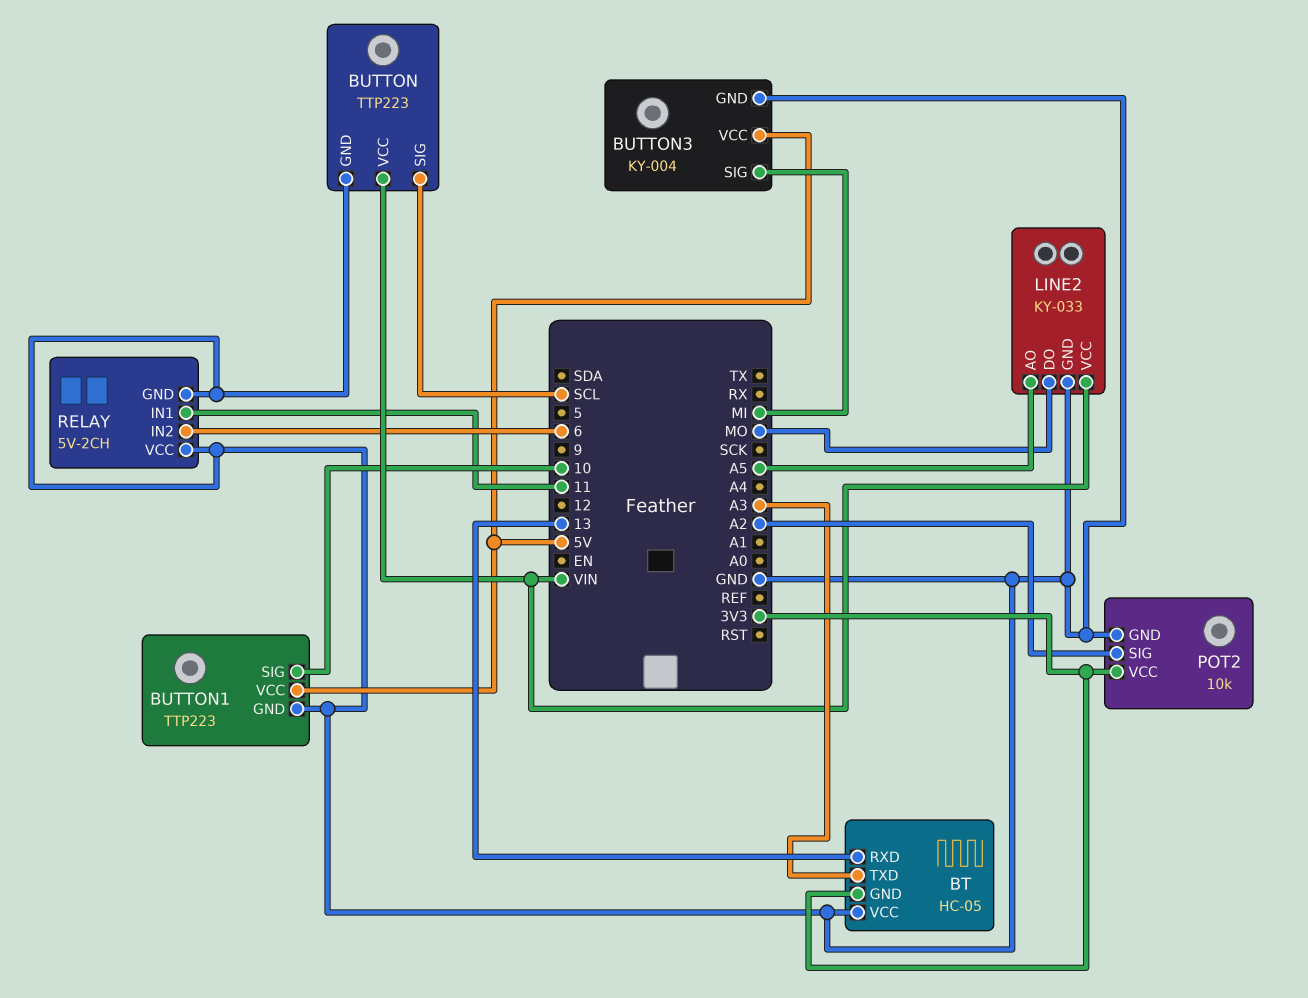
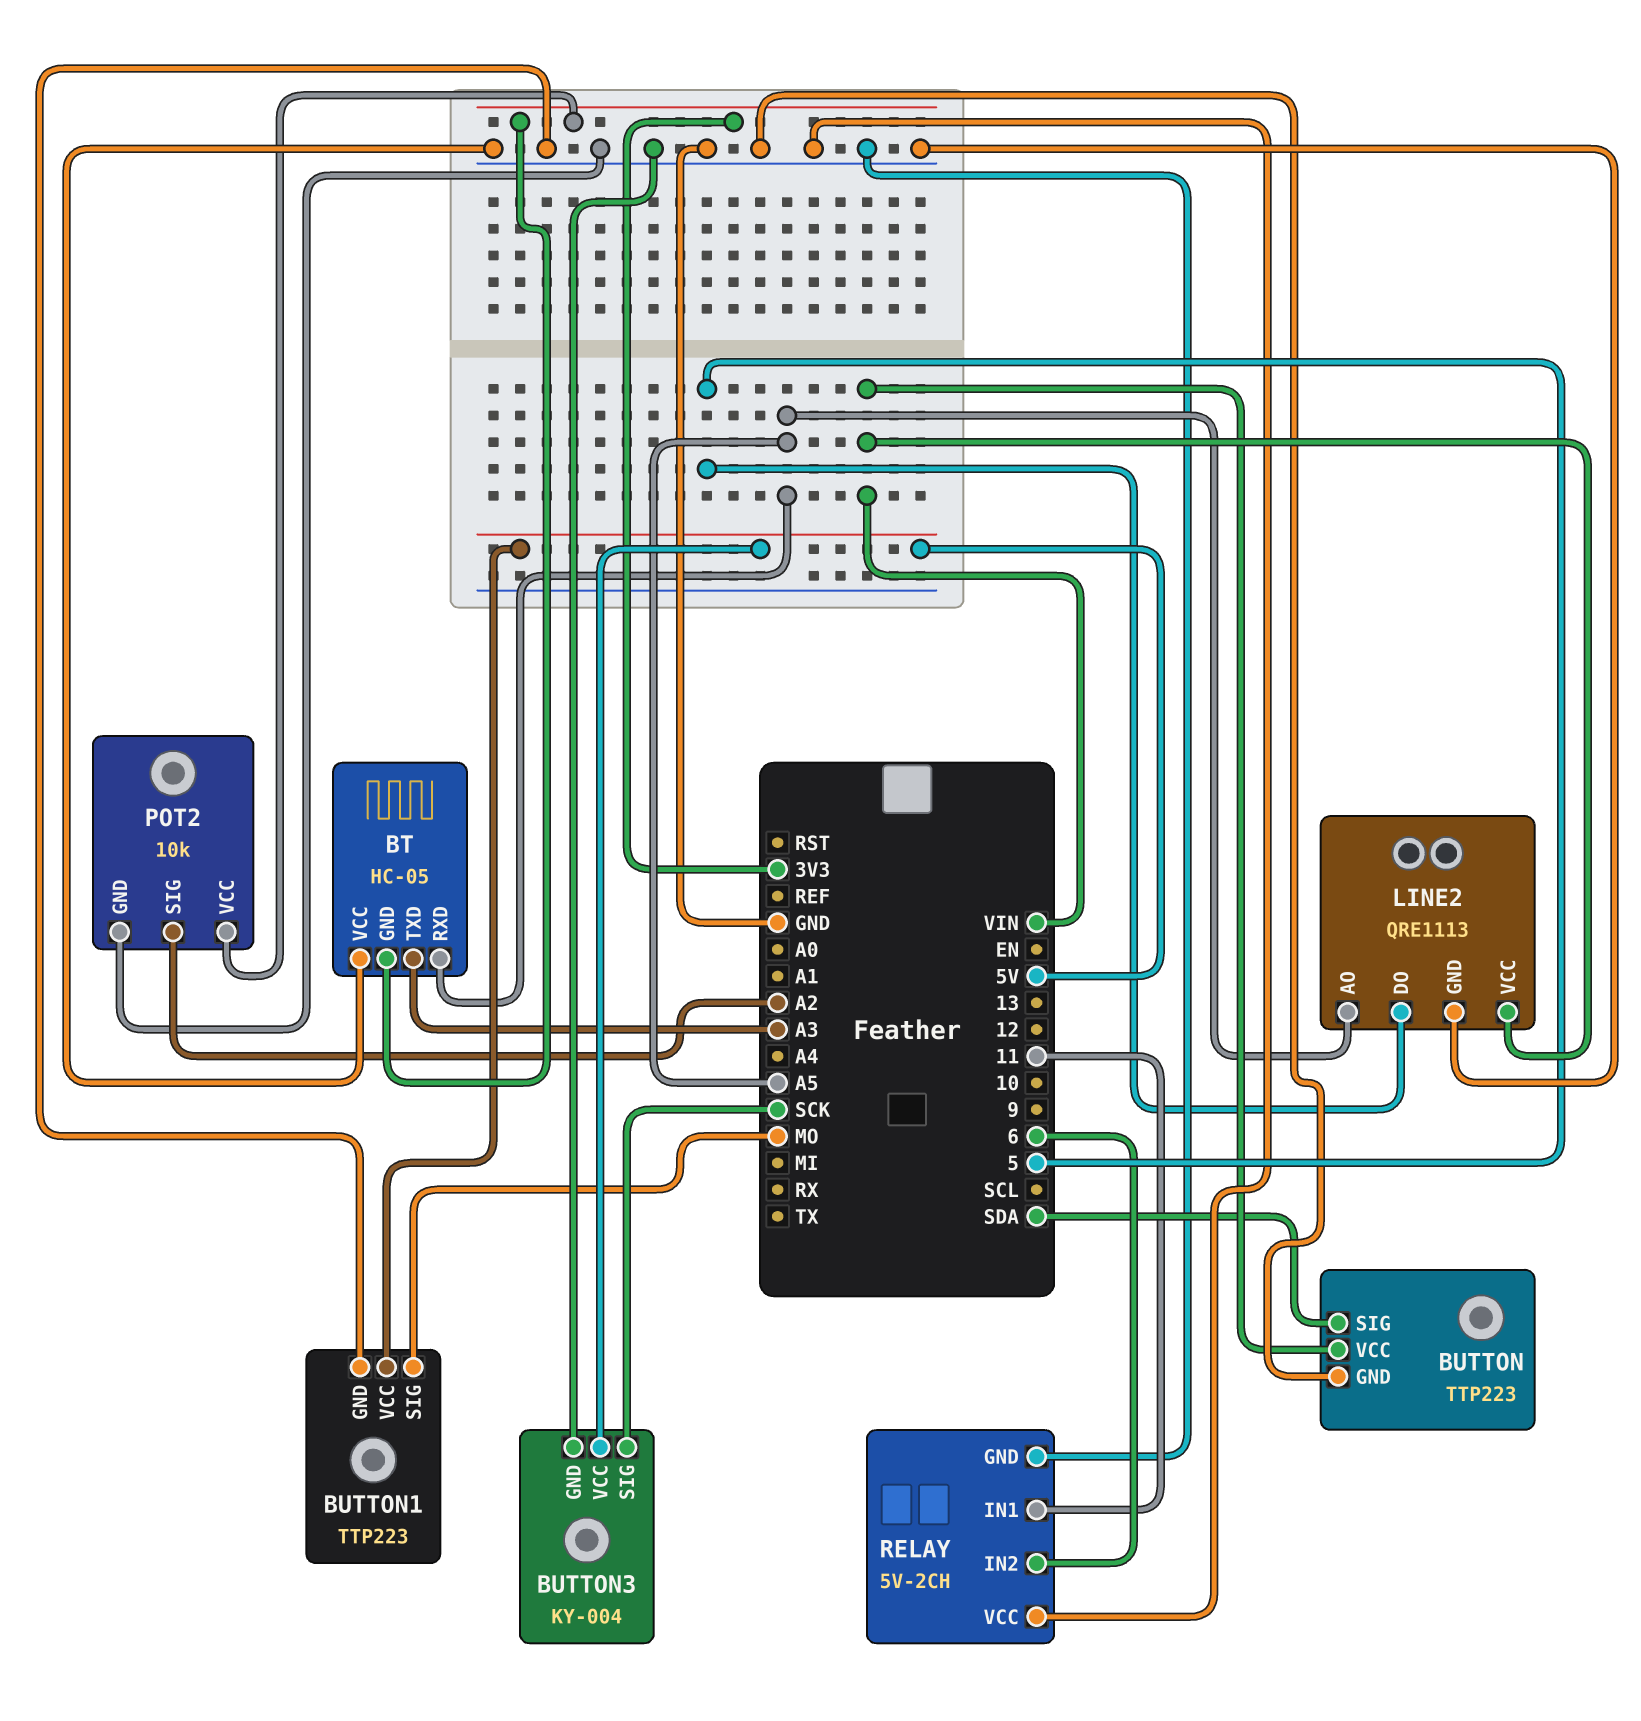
BT pin RXD: 13 -> A5
BUTTON pin SIG: SCL -> SDA
BUTTON1 pin SIG: 10 -> MO
BUTTON3 pin SIG: MI -> SCK
LINE2: KY-033 -> QRE1113
LINE2 pin DO: MO -> 5

